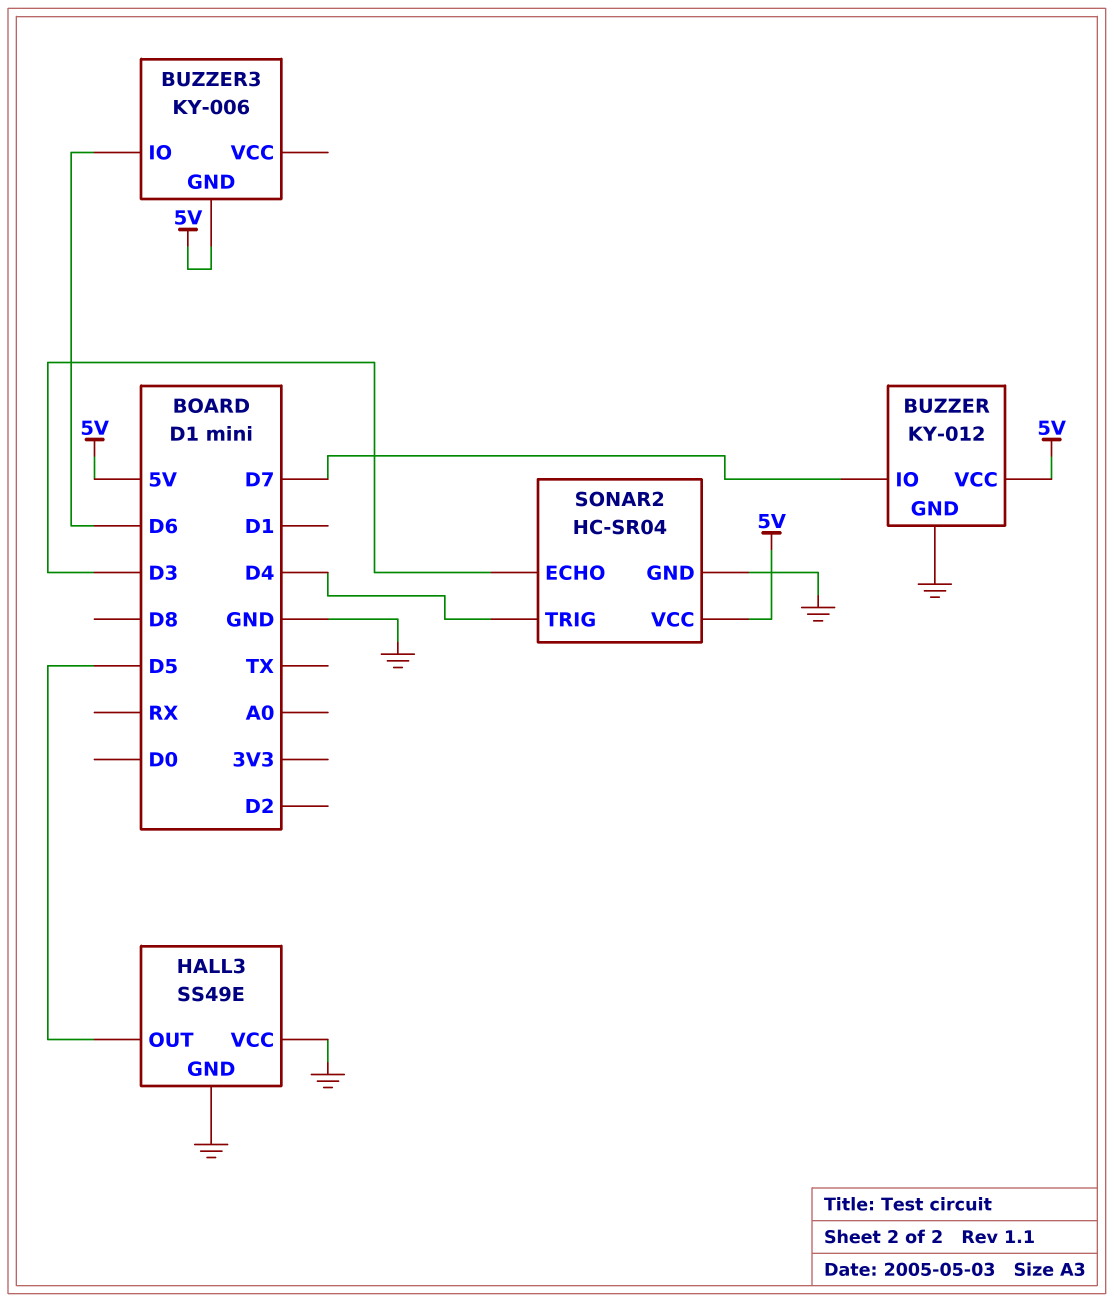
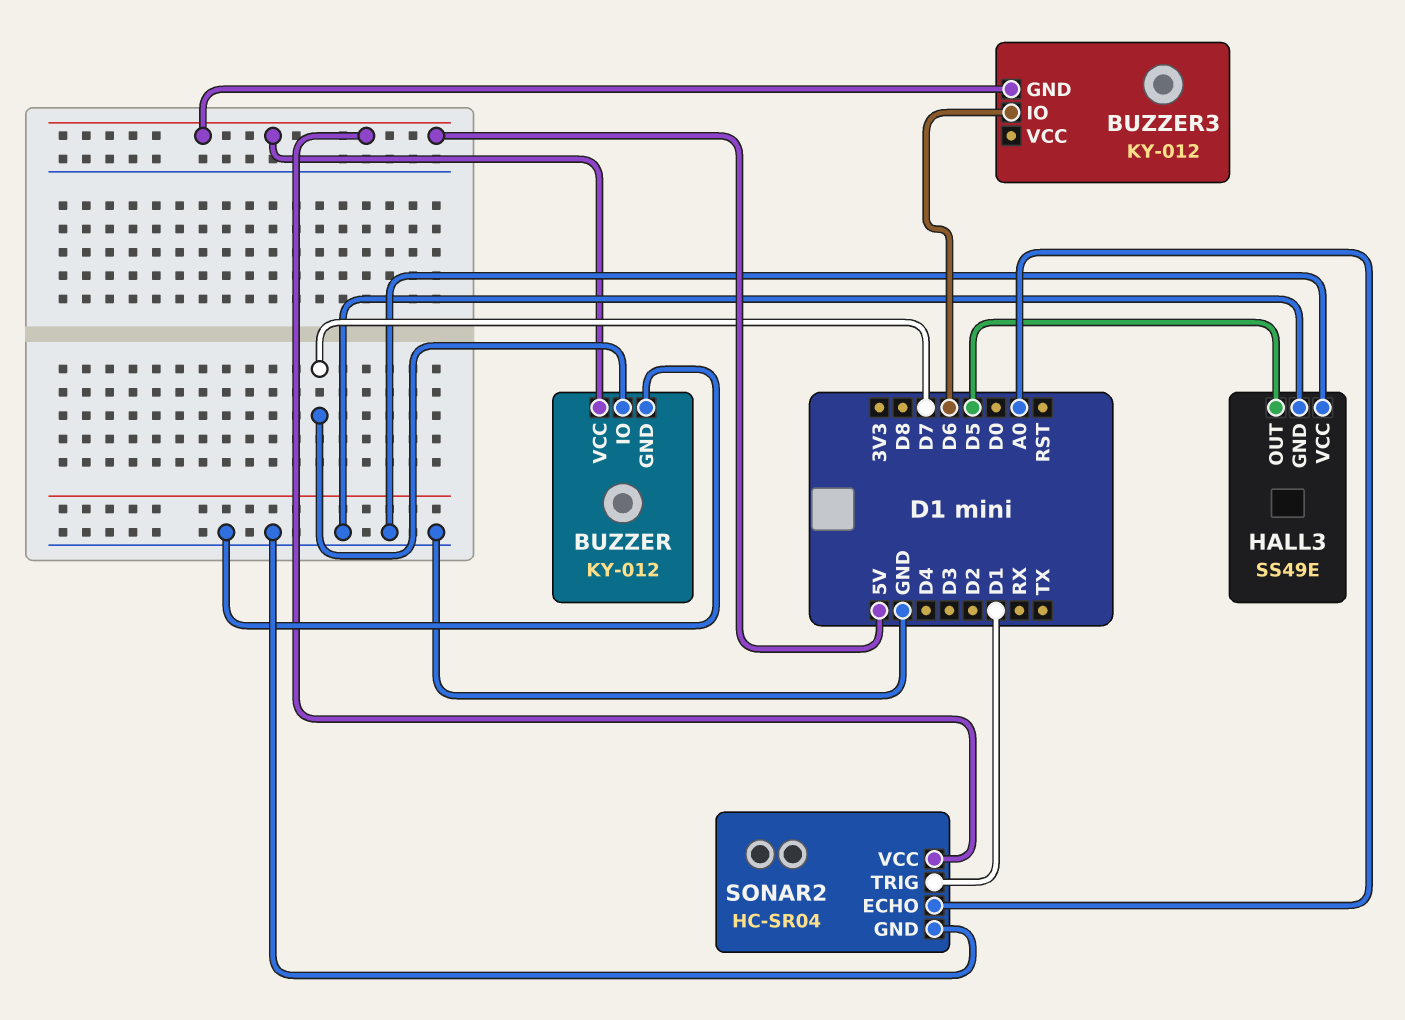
BUZZER3: KY-006 -> KY-012
SONAR2 pin ECHO: D3 -> A0
SONAR2 pin TRIG: D4 -> D1

